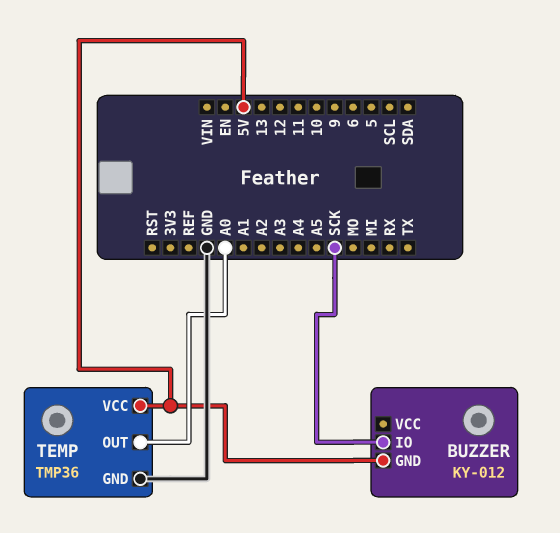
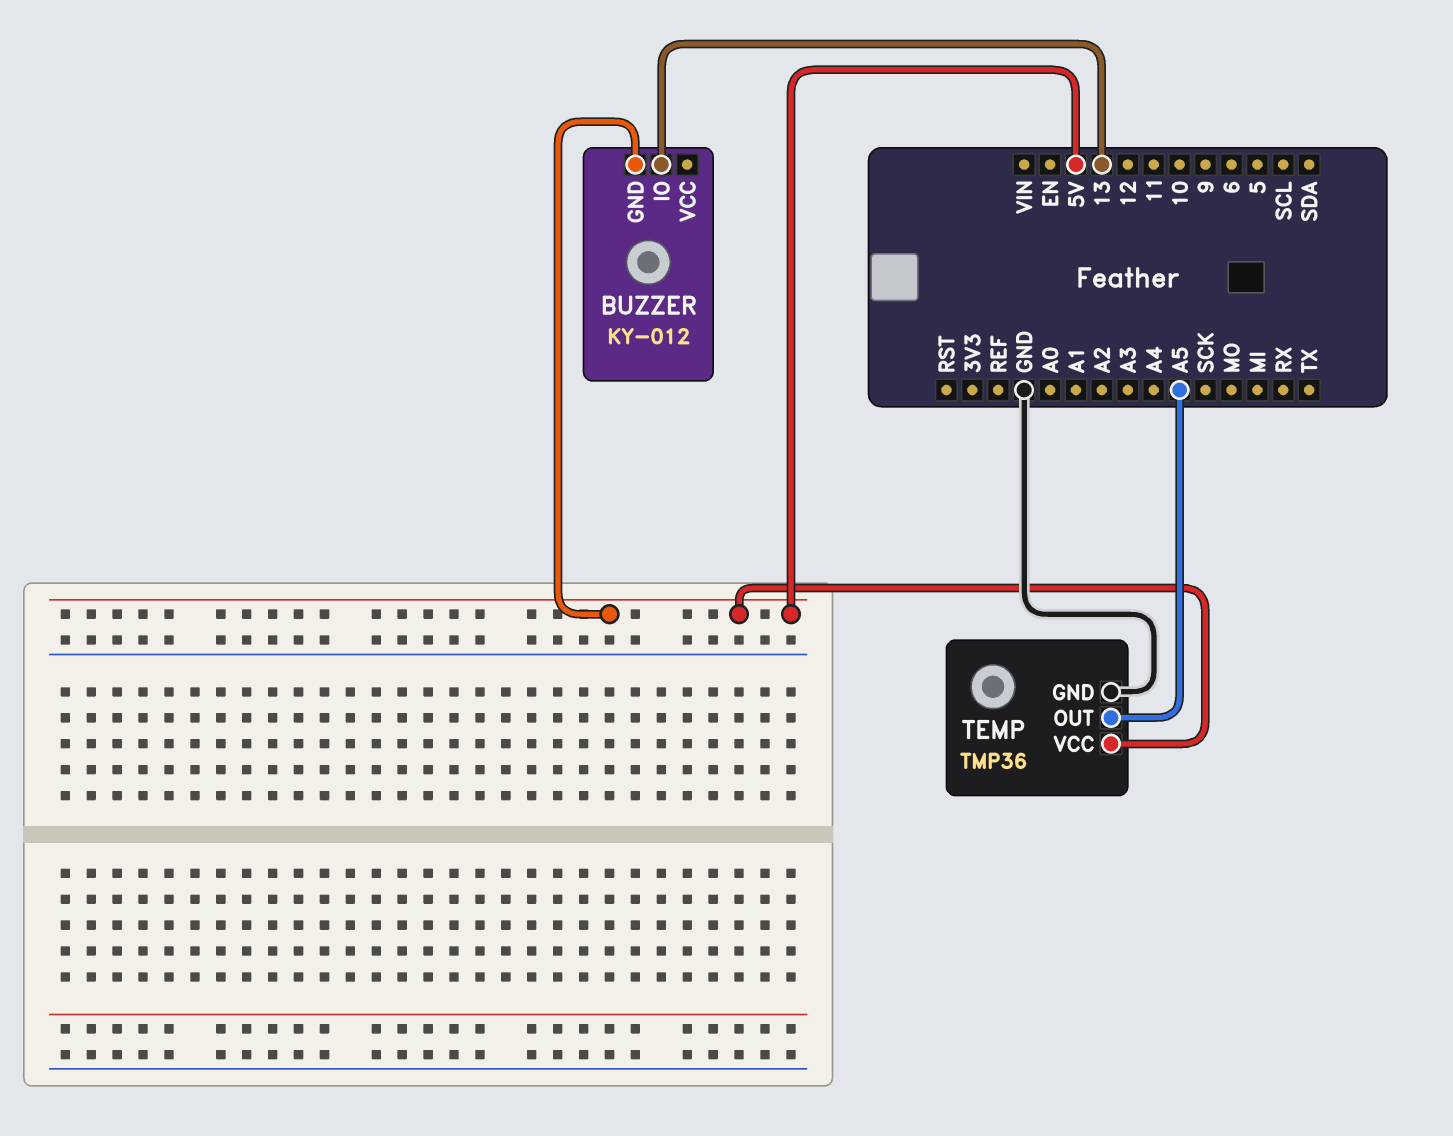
BUZZER pin IO: SCK -> 13
TEMP pin OUT: A0 -> A5

